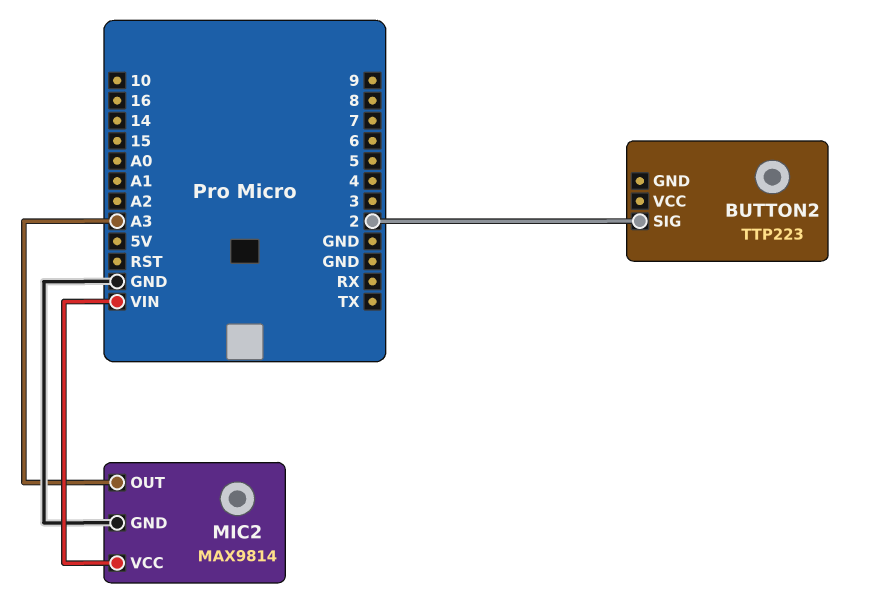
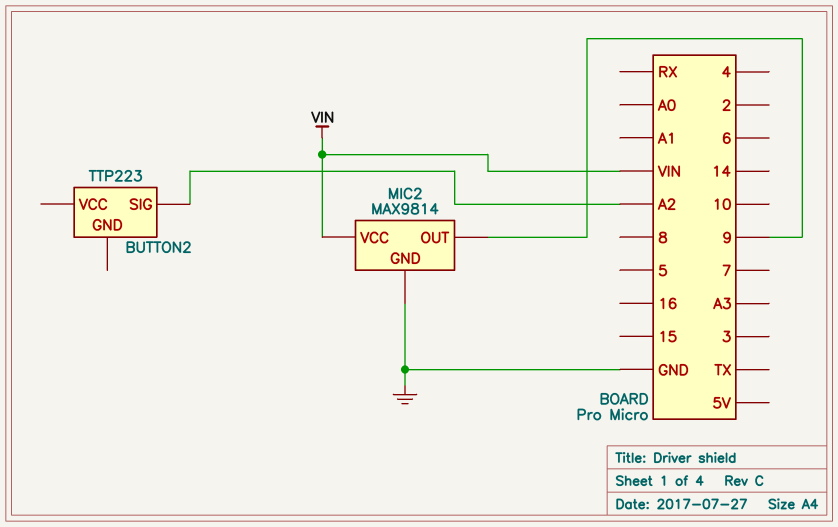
BUTTON2 pin SIG: 2 -> A2
MIC2 pin OUT: A3 -> 9

